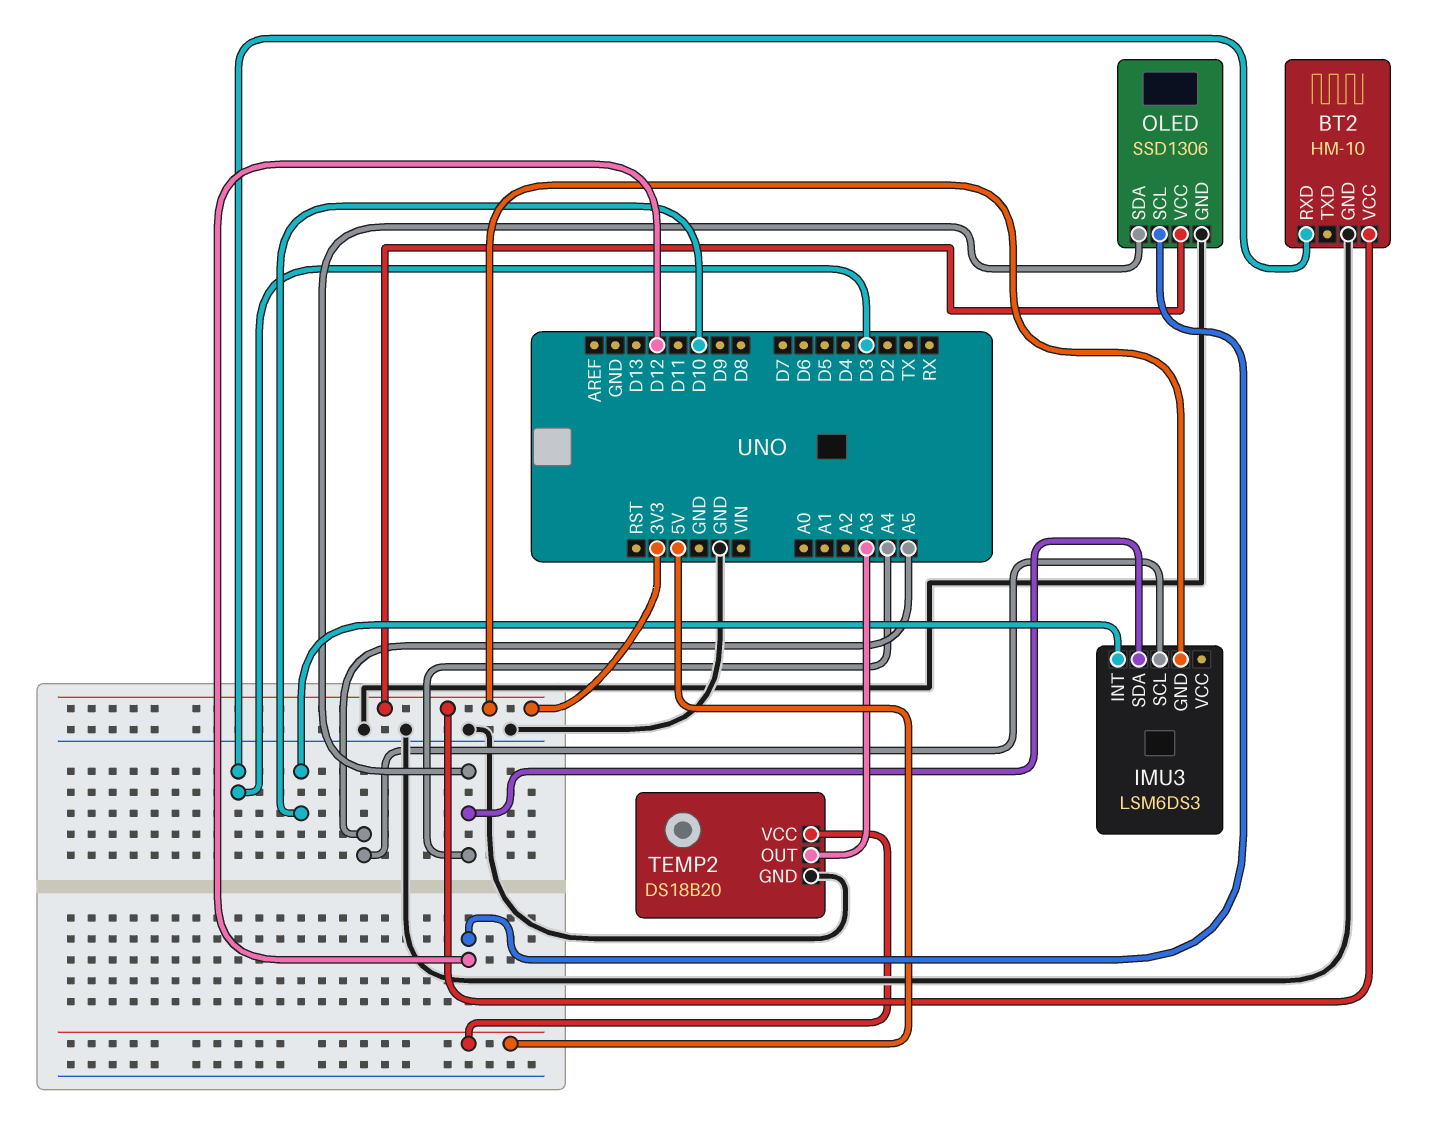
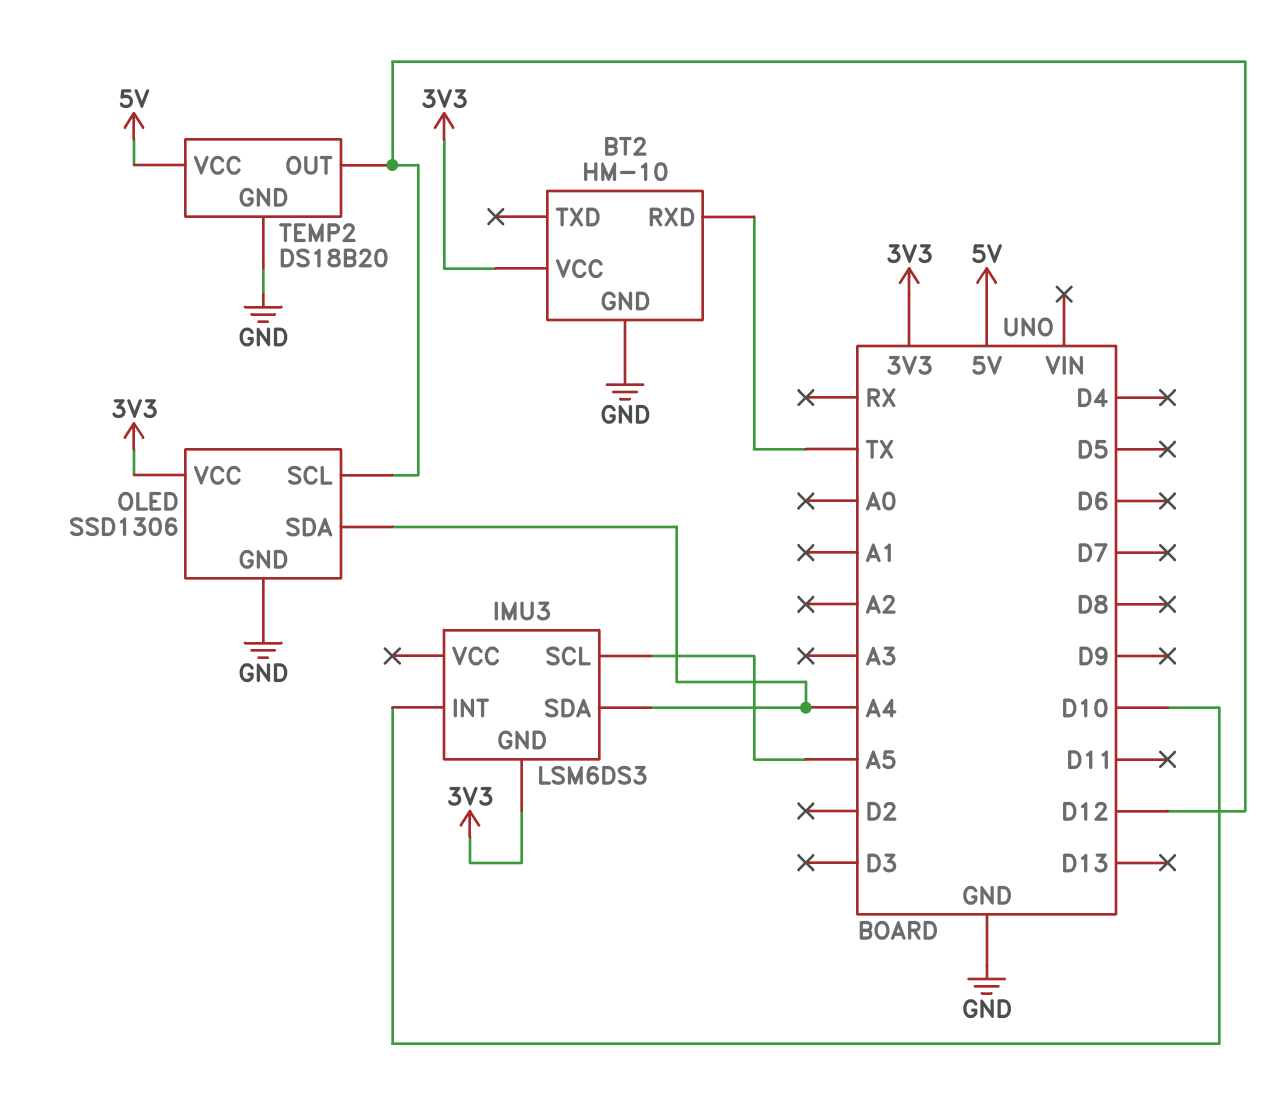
BT2 pin RXD: D3 -> TX
TEMP2 pin OUT: A3 -> D12

